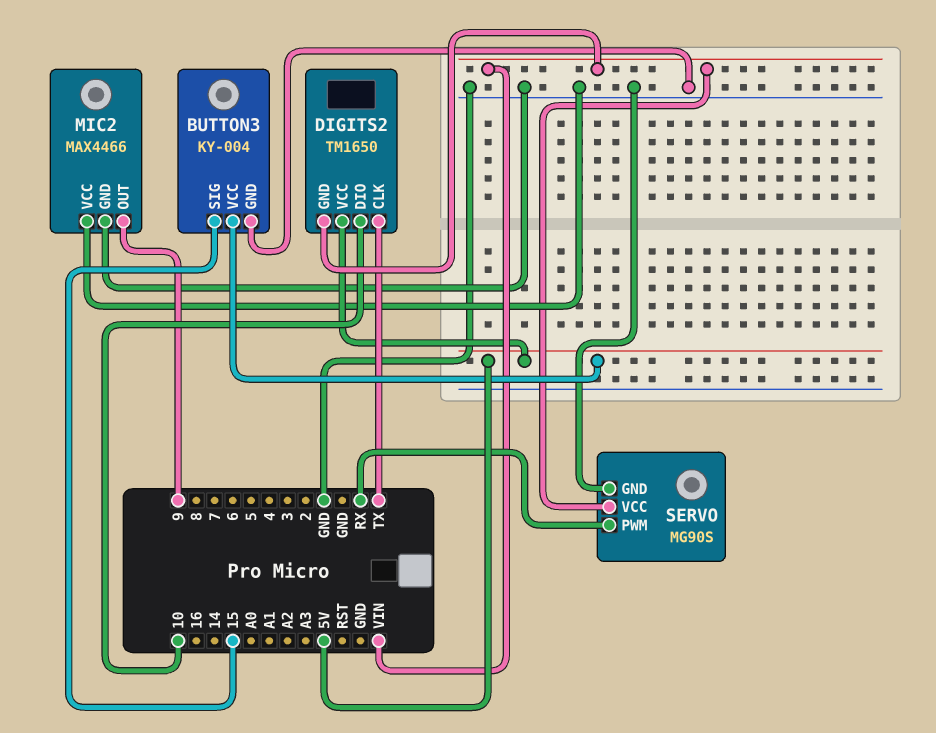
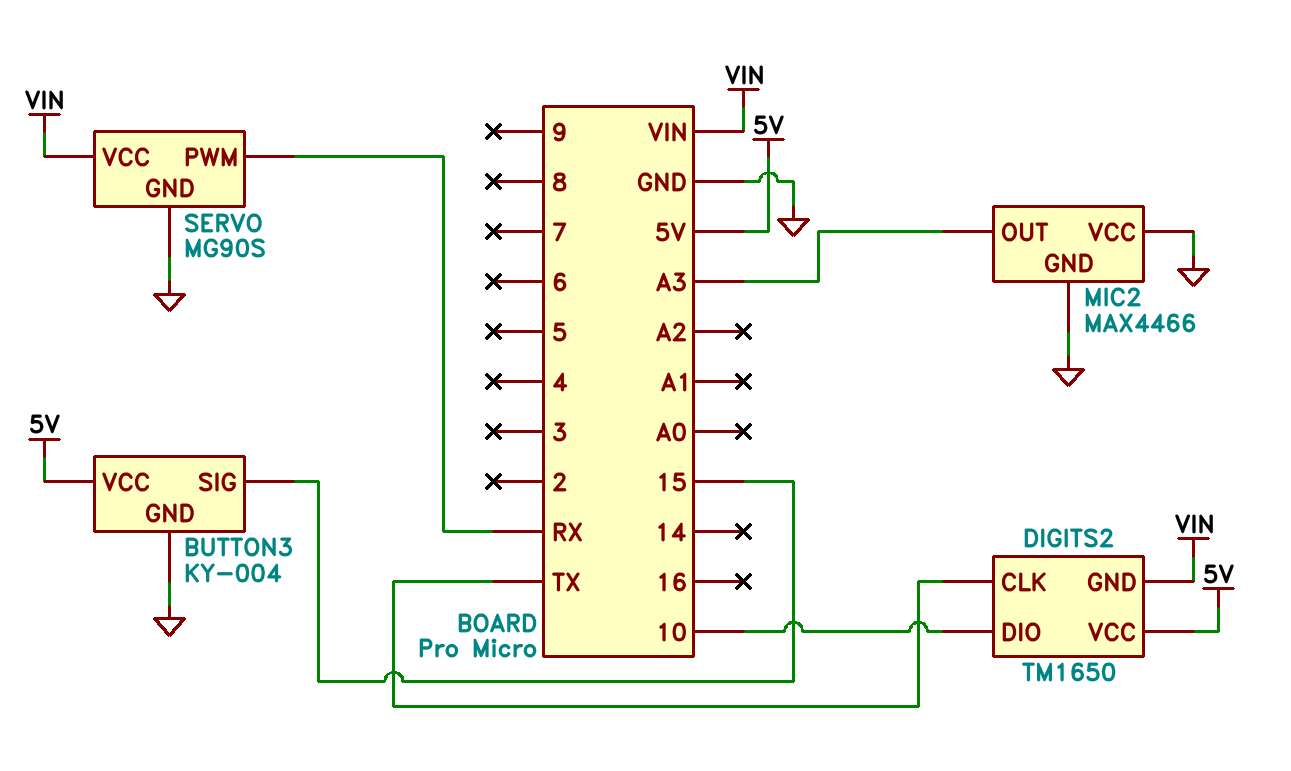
MIC2 pin OUT: 9 -> A3

